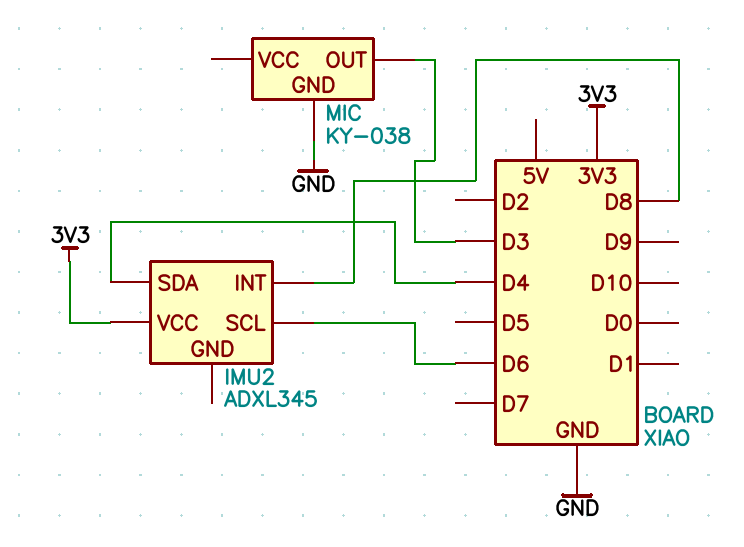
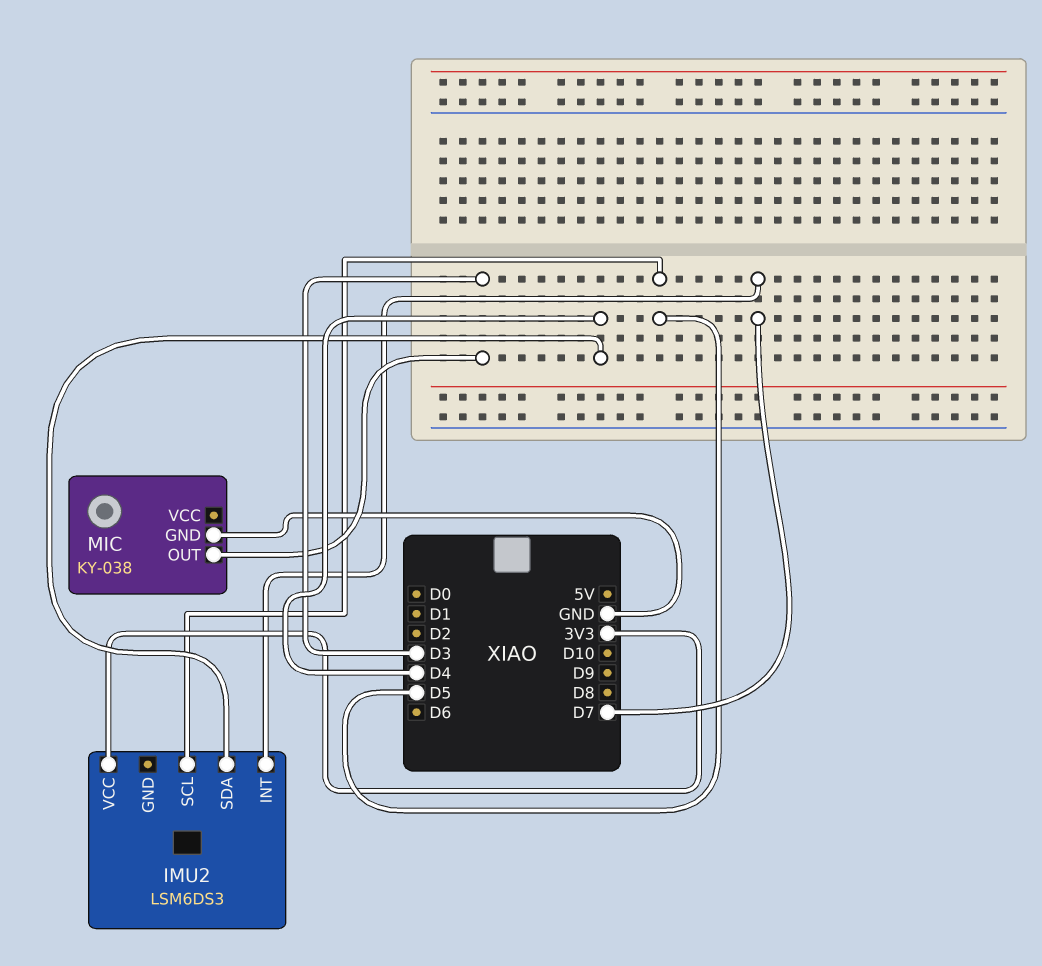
IMU2: ADXL345 -> LSM6DS3
IMU2 pin INT: D8 -> D7
IMU2 pin SCL: D6 -> D5

